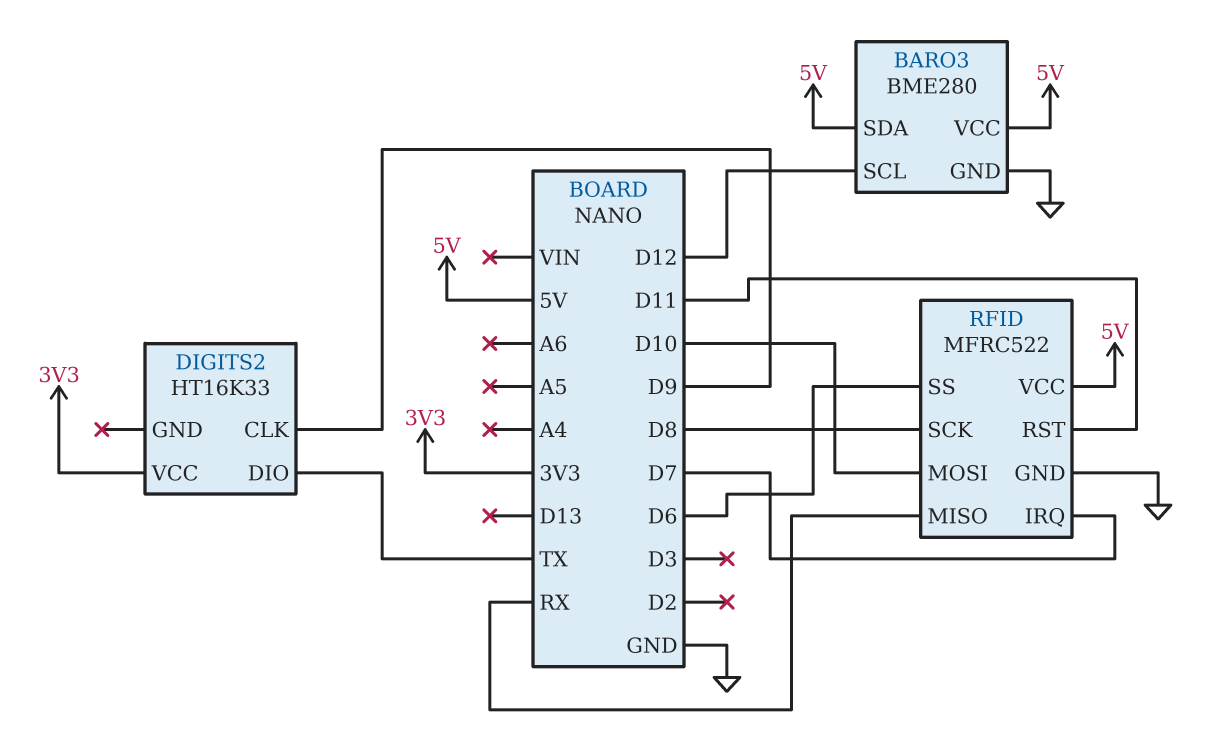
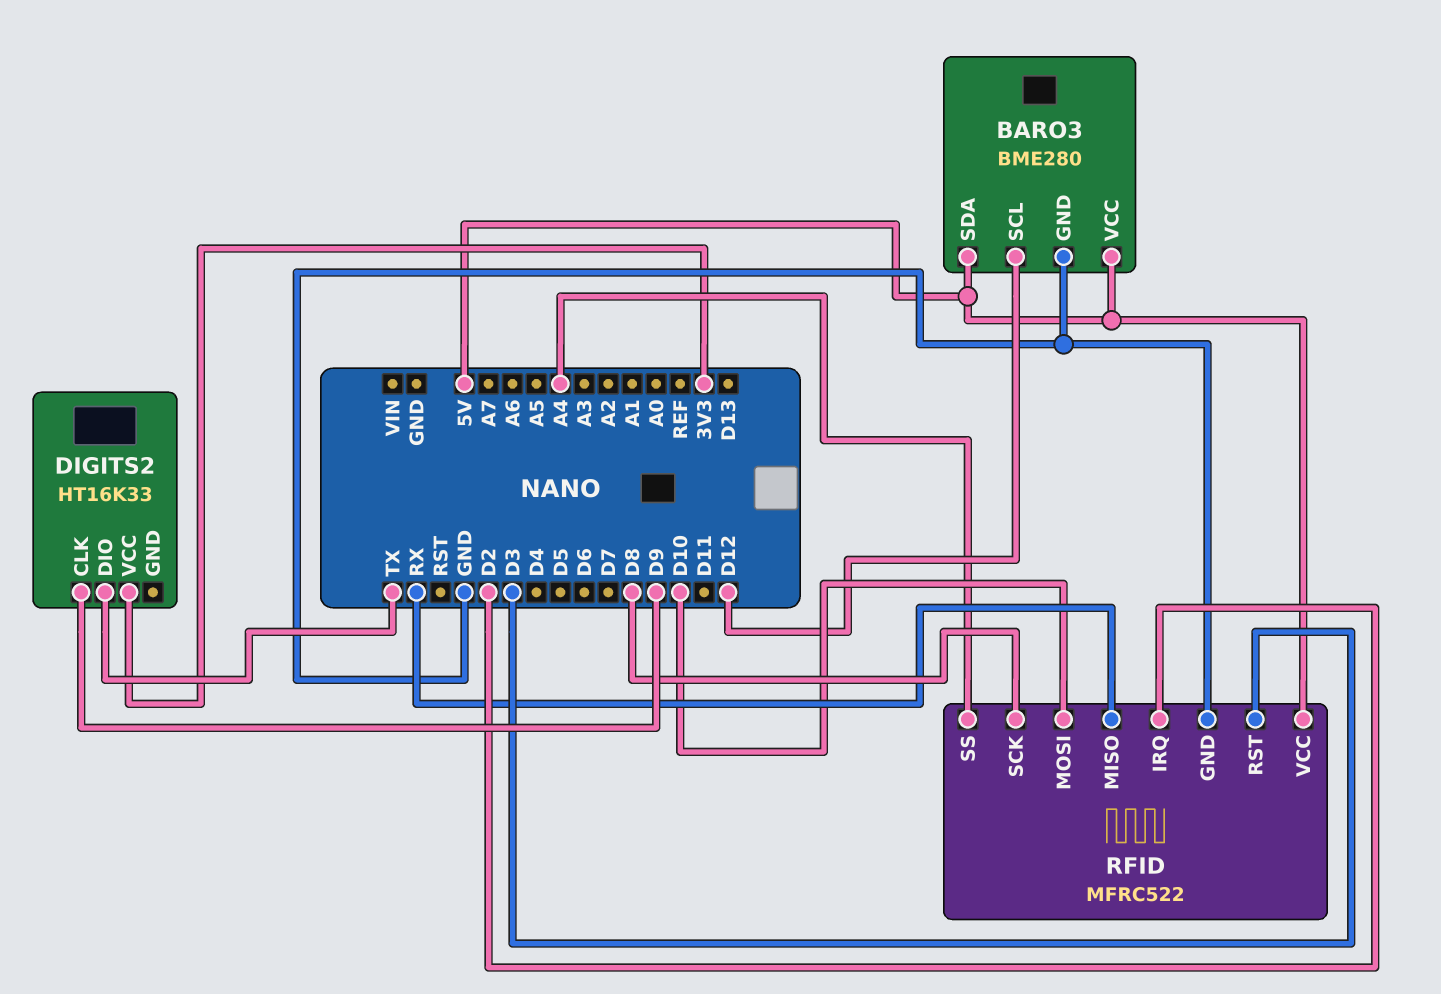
RFID pin IRQ: D7 -> D2
RFID pin RST: D11 -> D3
RFID pin SS: D6 -> A4

